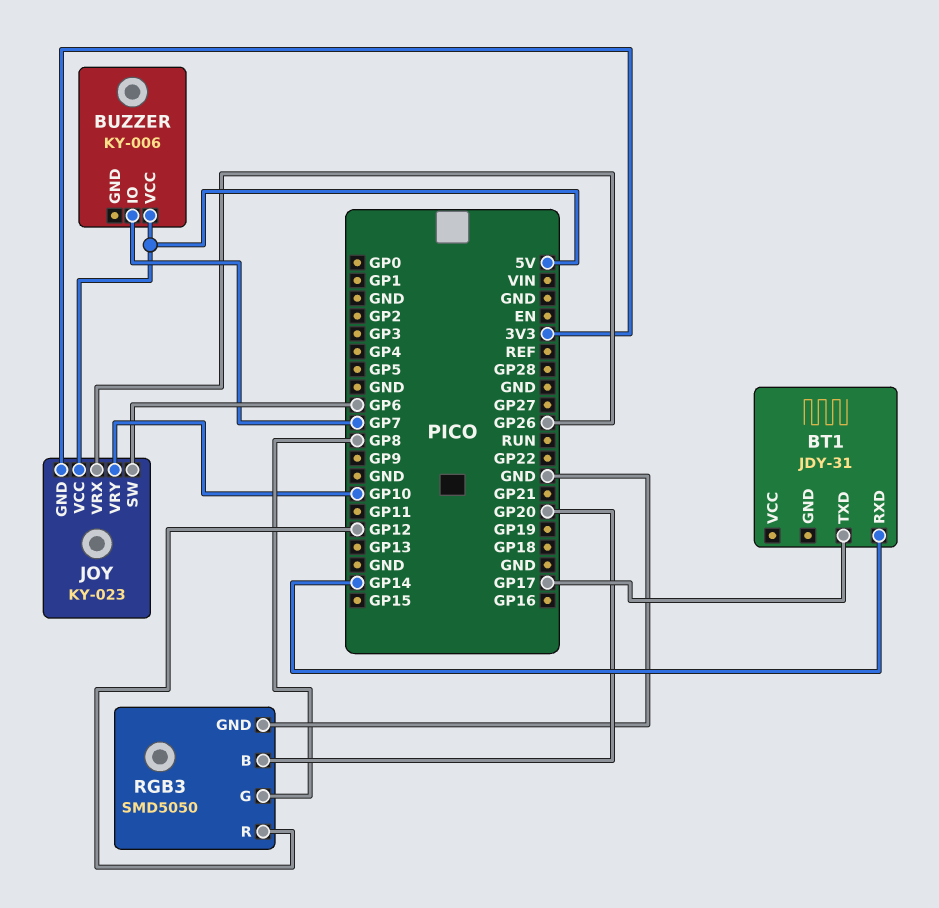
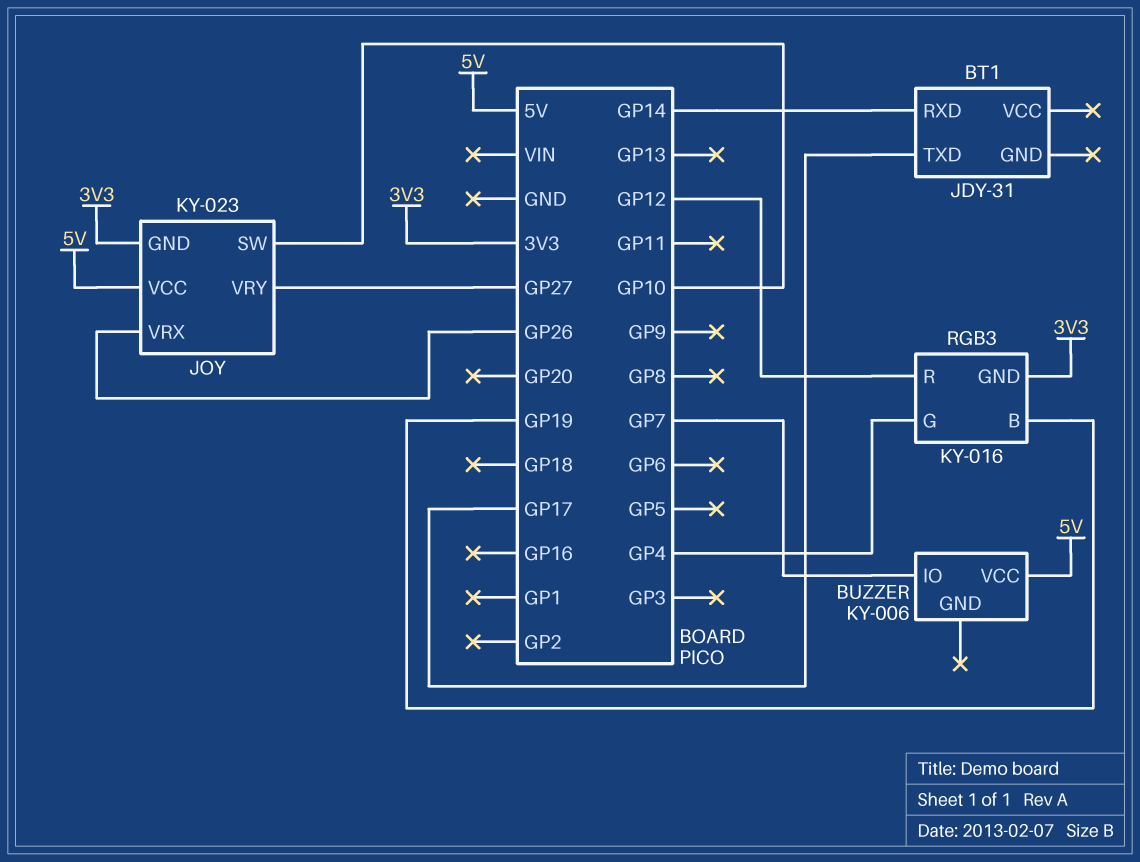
JOY pin SW: GP6 -> GP10
JOY pin VRY: GP10 -> GP27
RGB3: SMD5050 -> KY-016
RGB3 pin B: GP20 -> GP19
RGB3 pin G: GP8 -> GP4
RGB3 pin GND: GND -> 3V3

